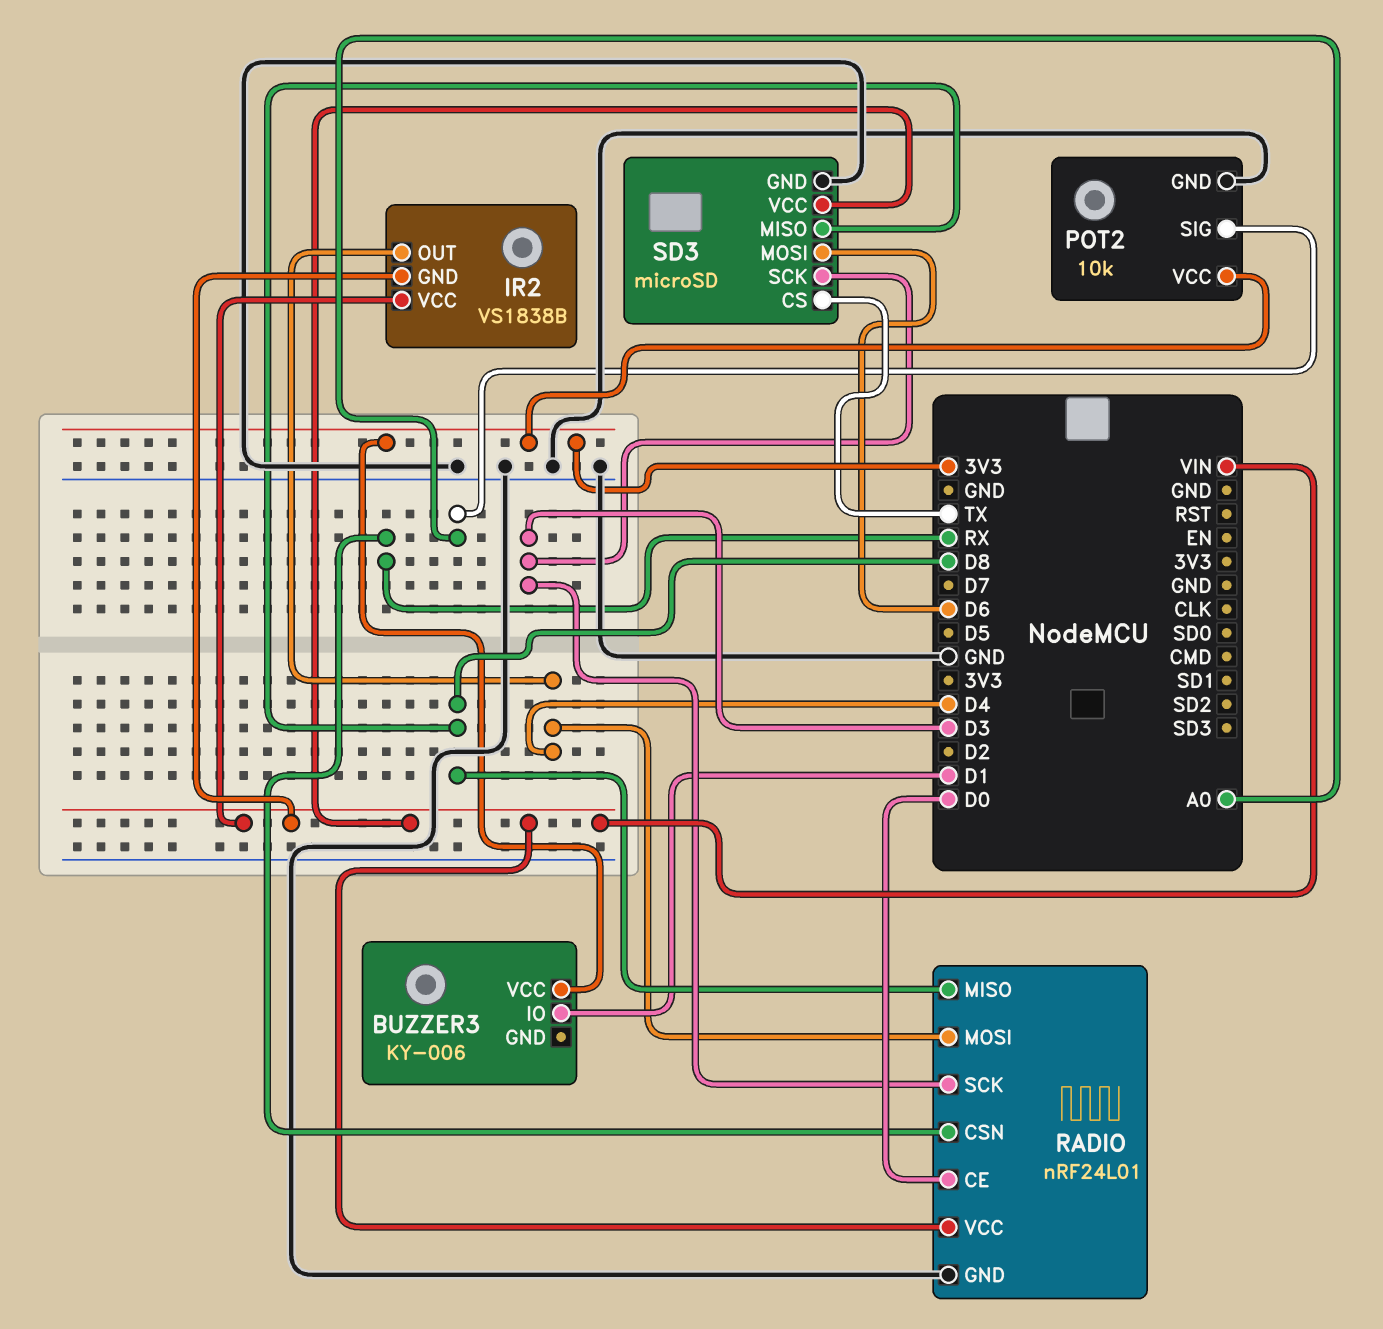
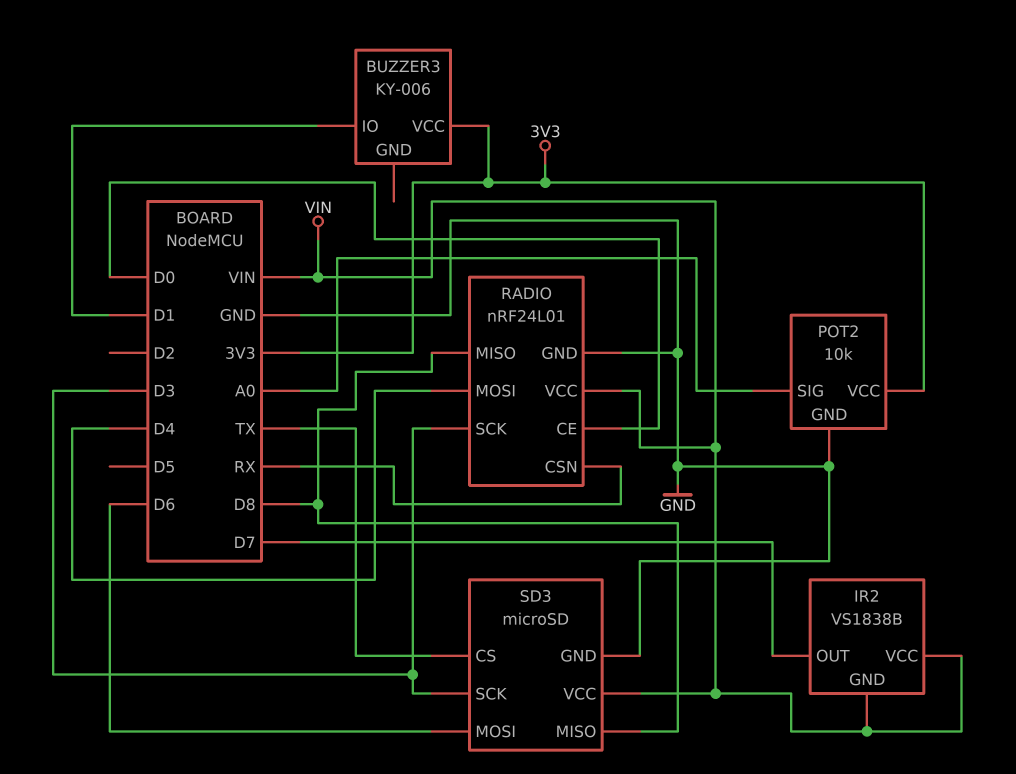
IR2 pin OUT: D4 -> D7

